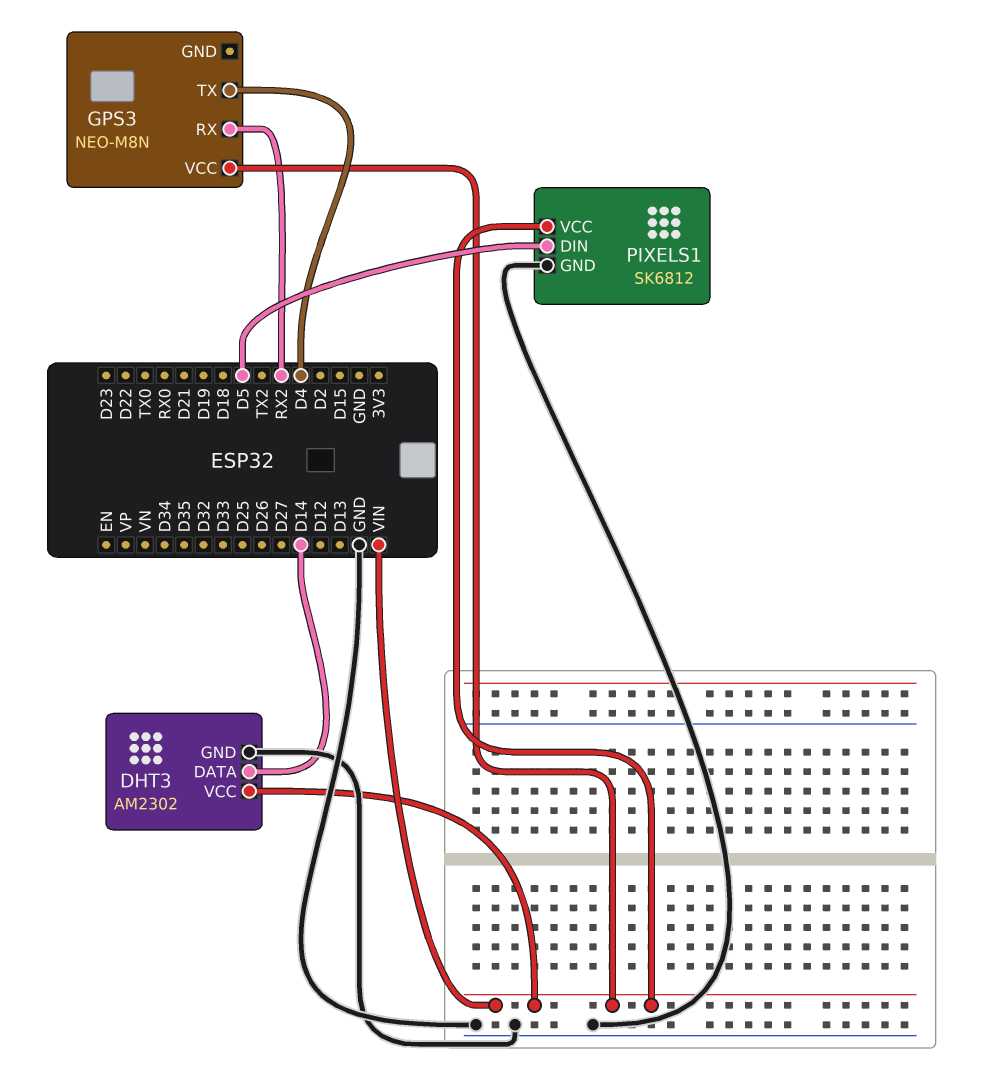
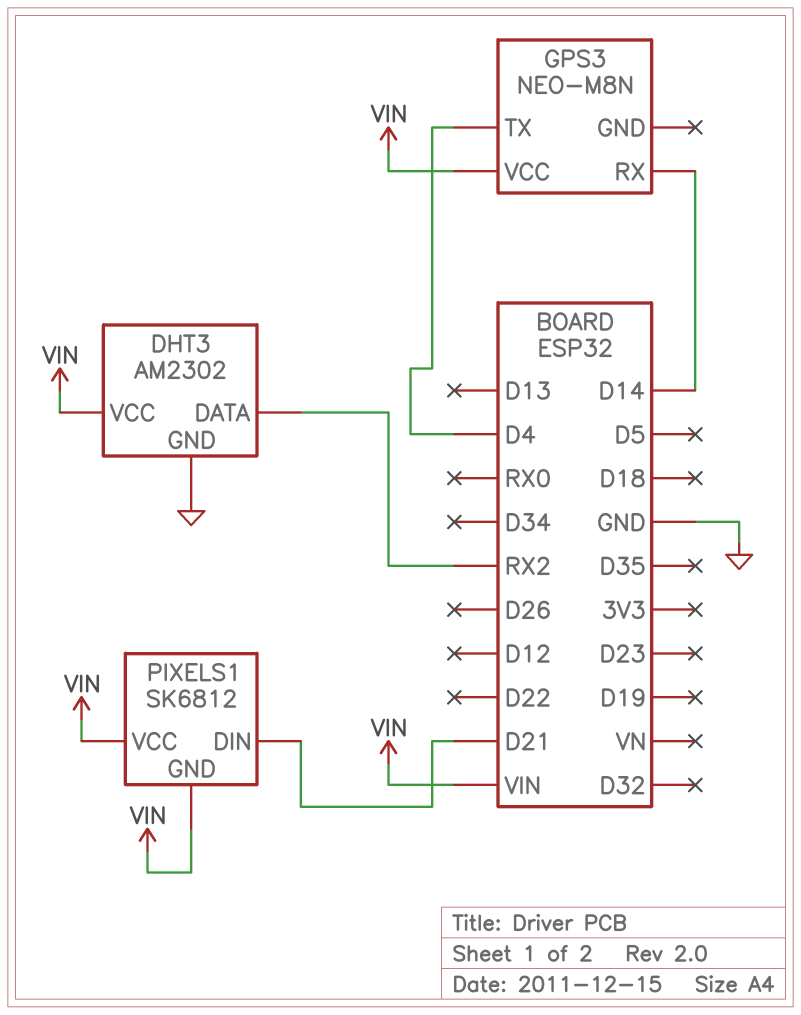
DHT3 pin DATA: D14 -> RX2
GPS3 pin RX: RX2 -> D14
PIXELS1 pin DIN: D5 -> D21
PIXELS1 pin GND: GND -> VIN

